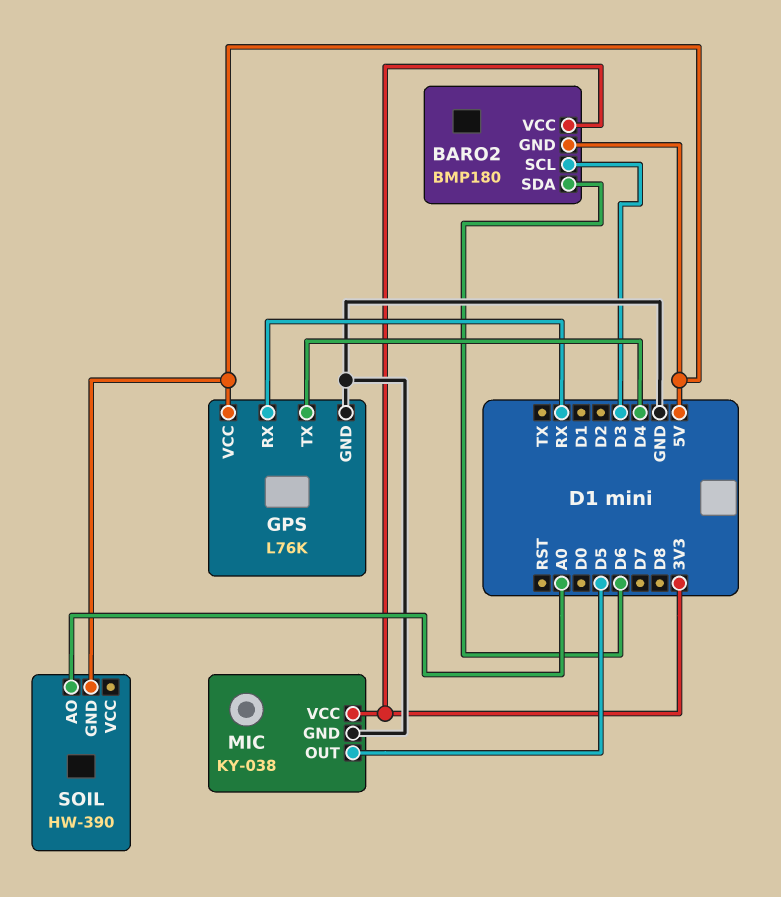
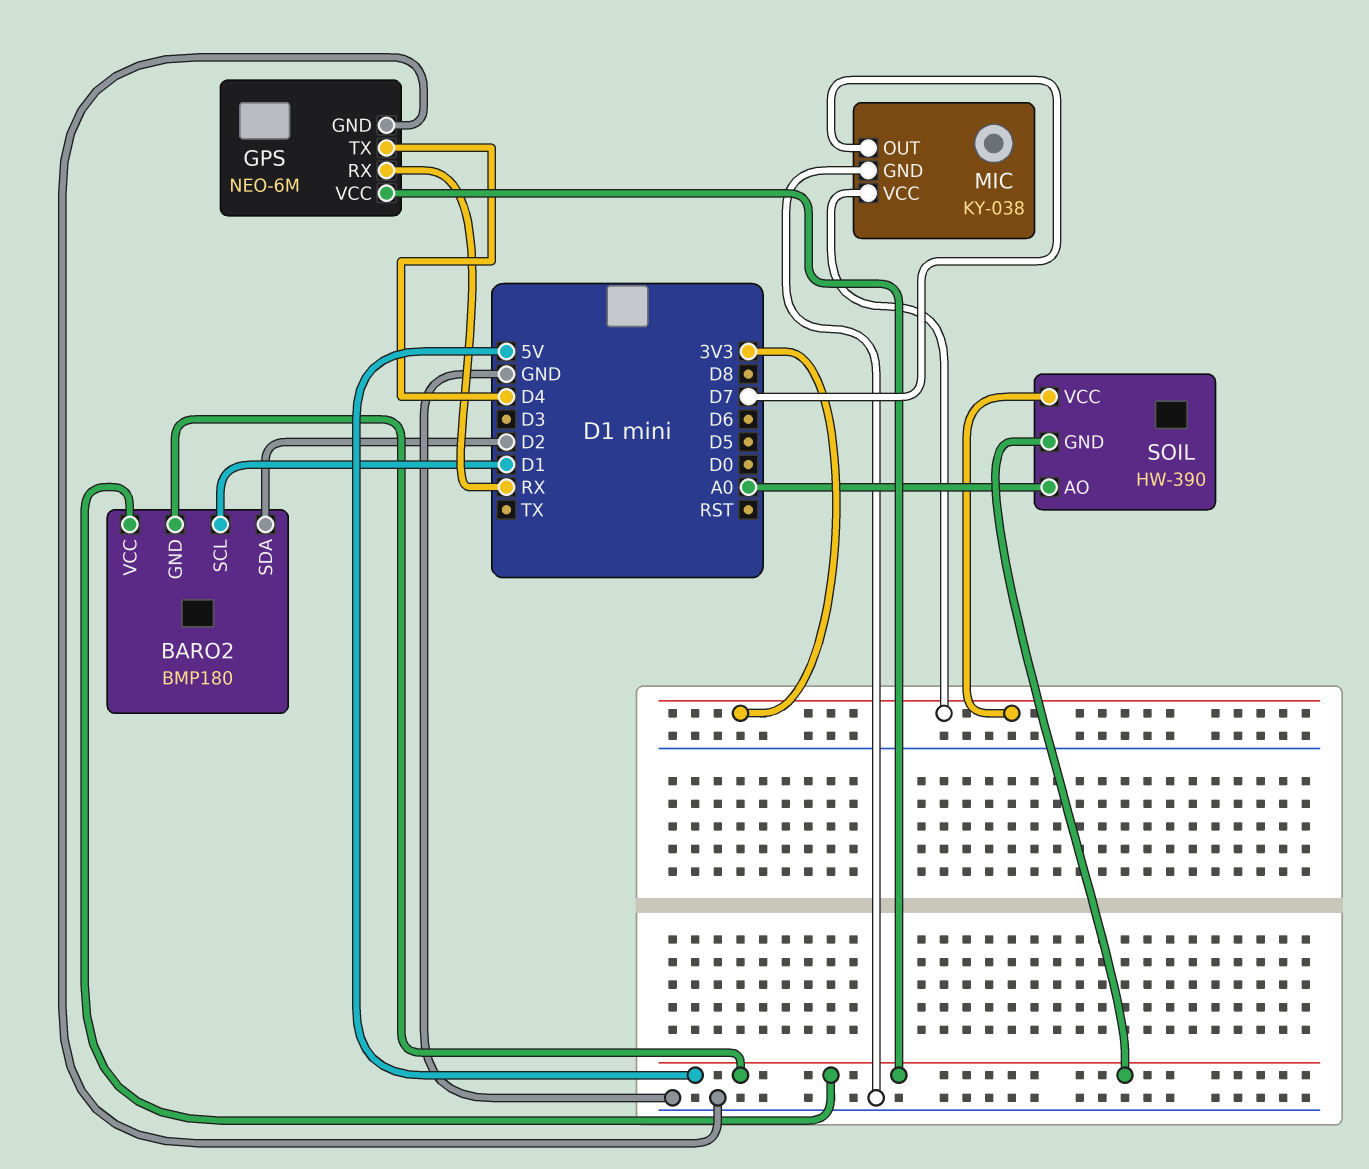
BARO2 pin SCL: D3 -> D1
BARO2 pin SDA: D6 -> D2
BARO2 pin VCC: 3V3 -> 5V
GPS: L76K -> NEO-6M
MIC pin OUT: D5 -> D7
SOIL pin VCC: none -> 3V3

